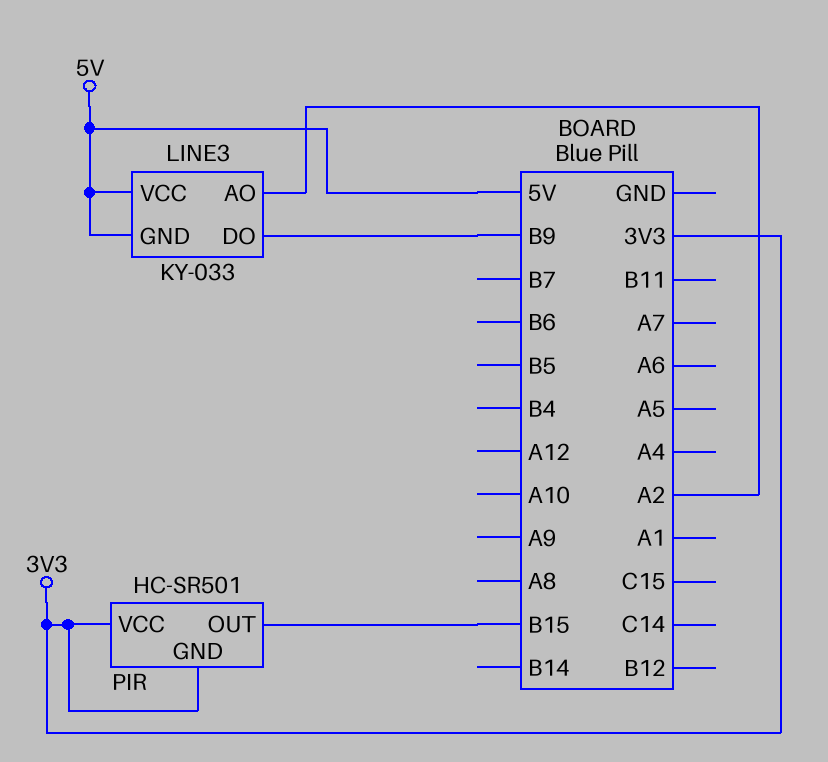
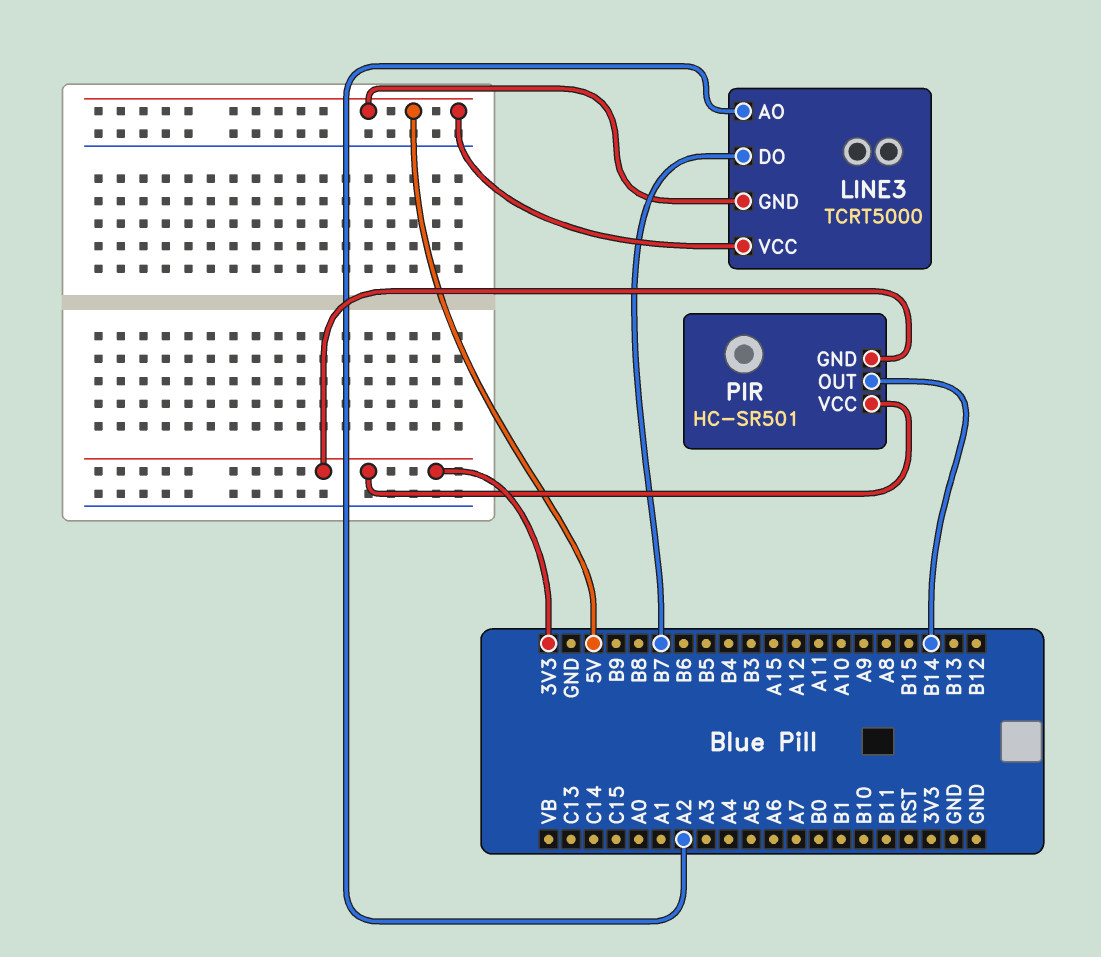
LINE3: KY-033 -> TCRT5000
LINE3 pin DO: B9 -> B7
PIR pin OUT: B15 -> B14

